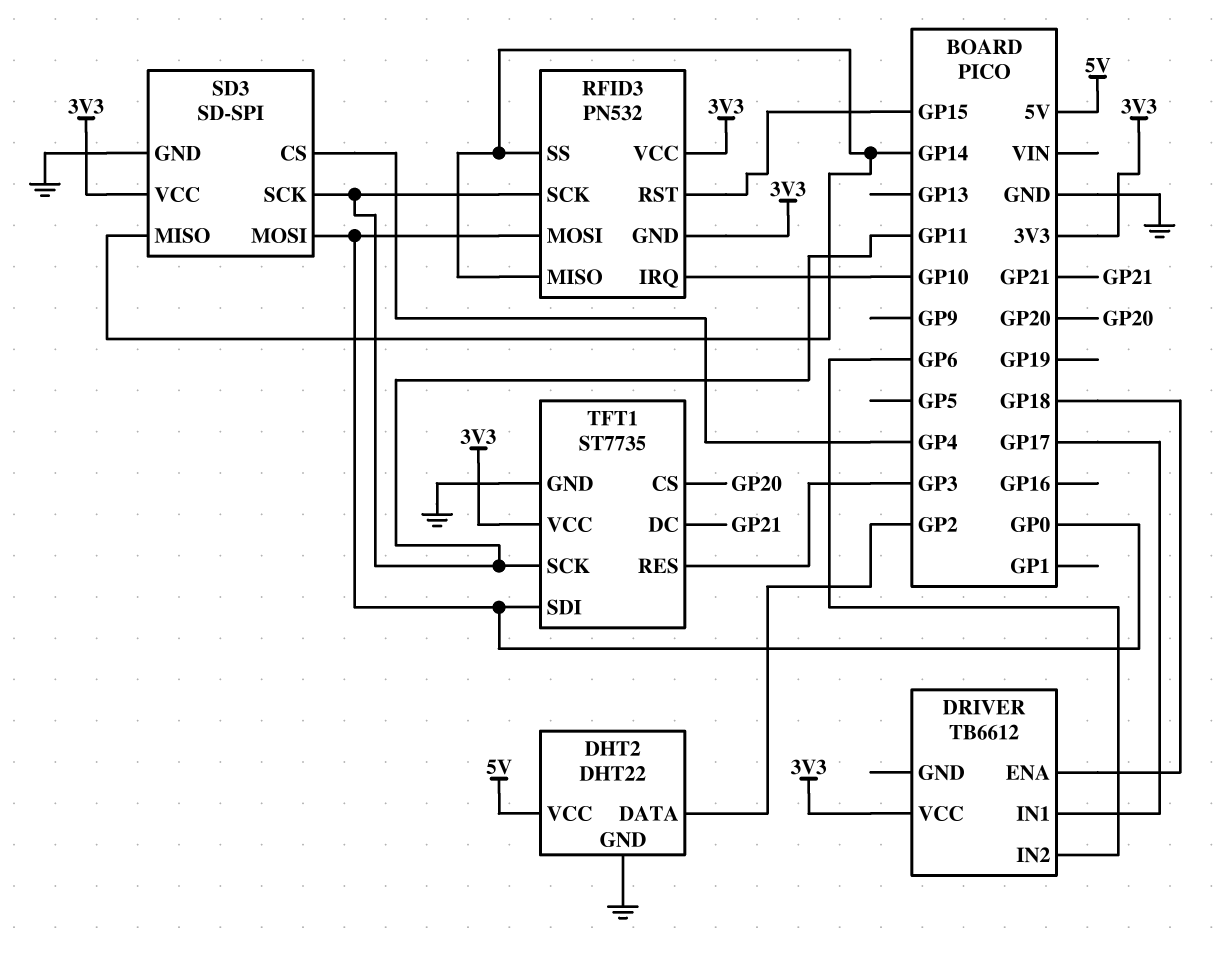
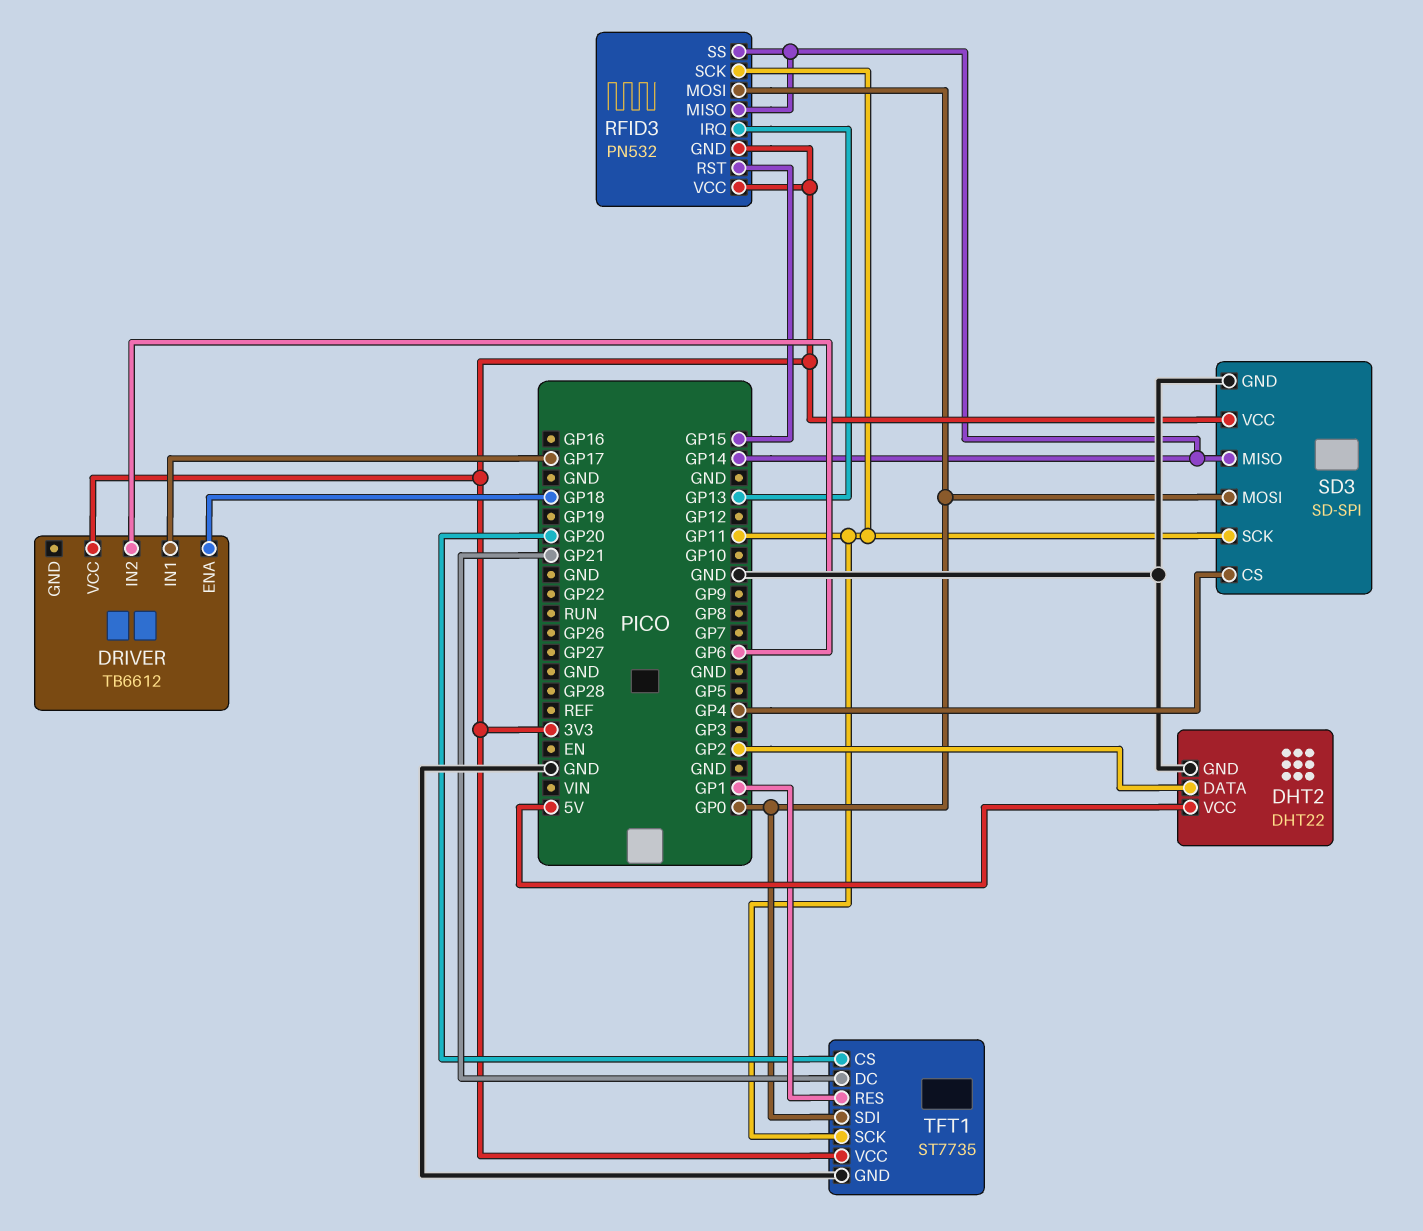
RFID3 pin IRQ: GP10 -> GP13
TFT1 pin RES: GP3 -> GP1

